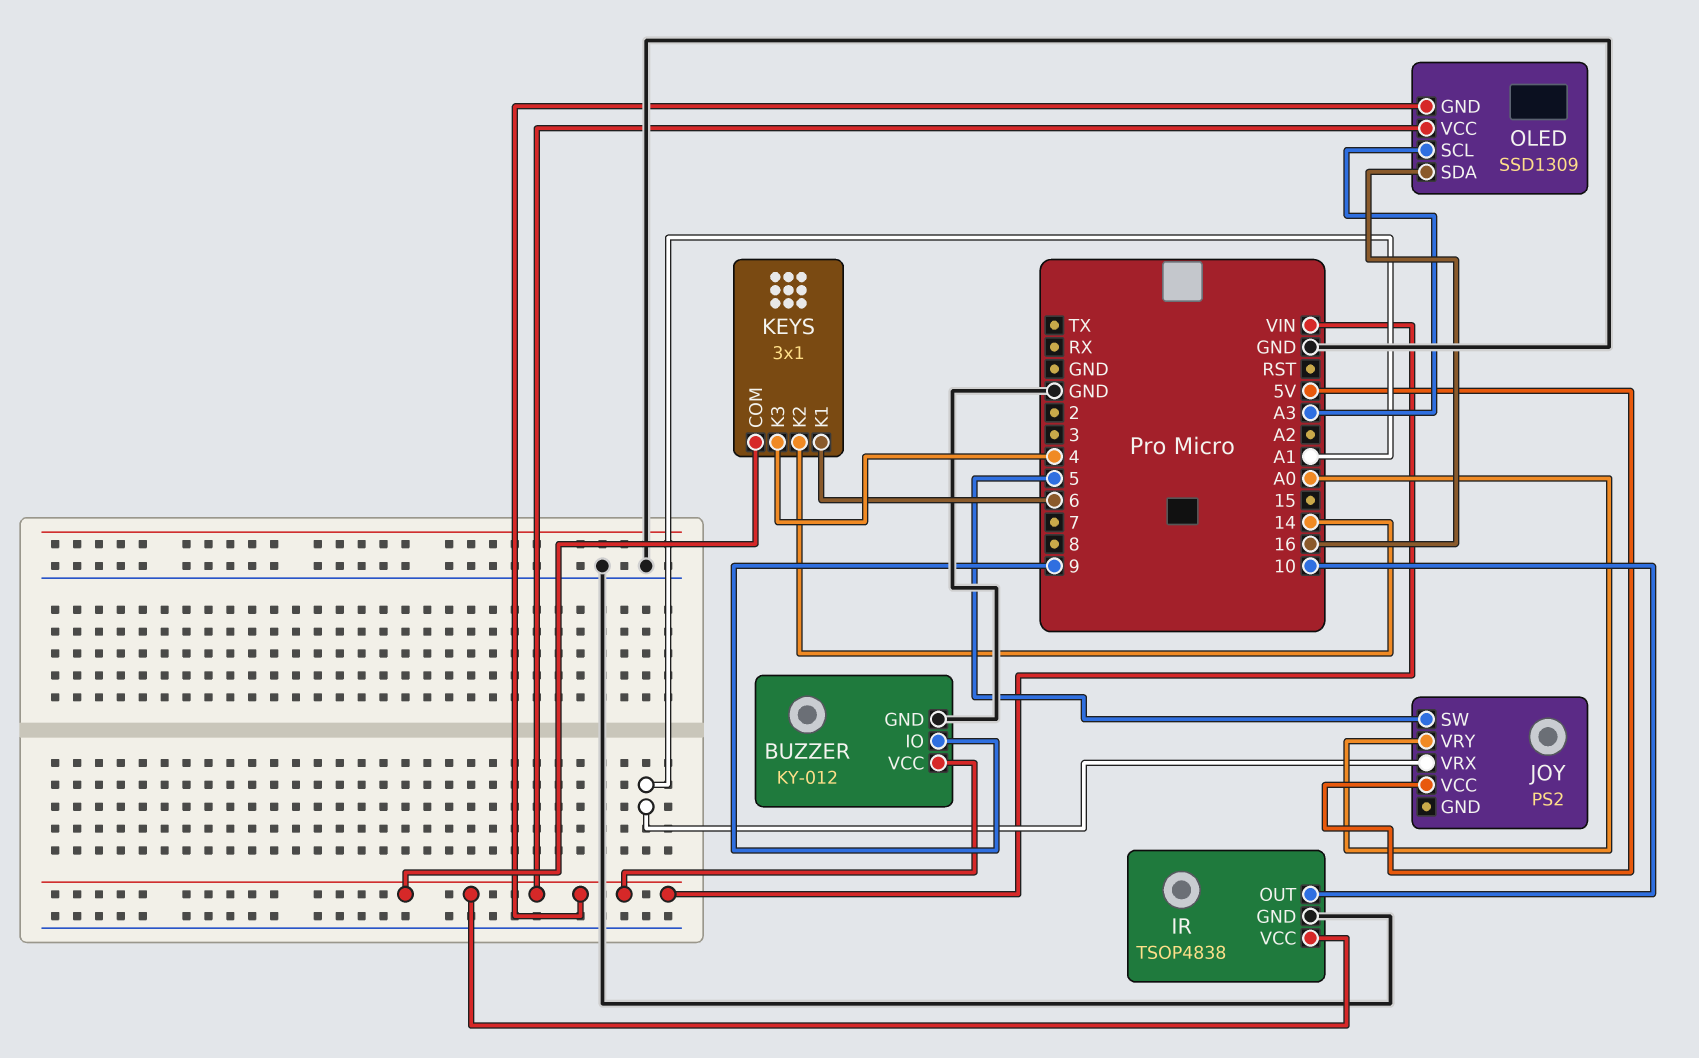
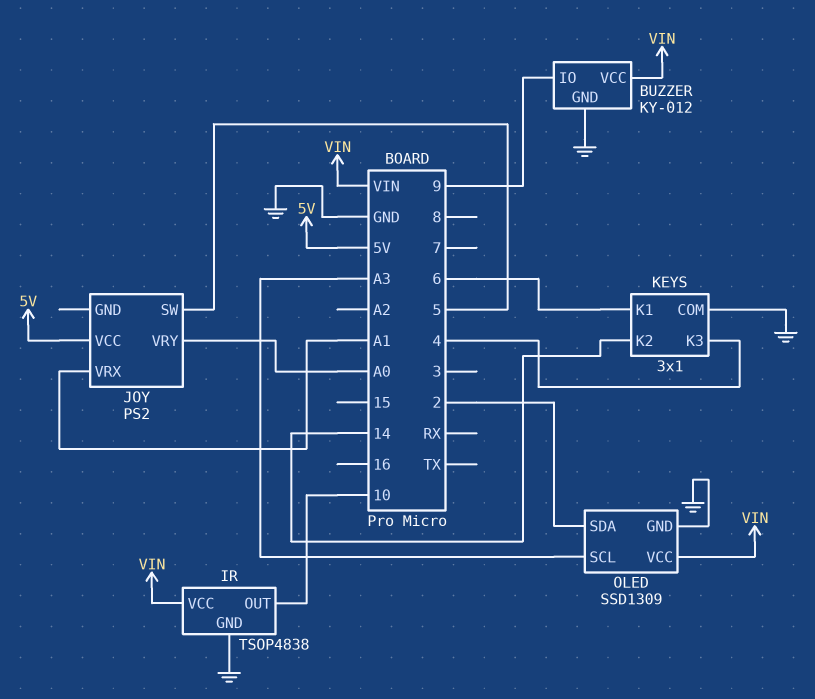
KEYS pin COM: VIN -> GND
OLED pin GND: VIN -> GND
OLED pin SDA: 16 -> 2

